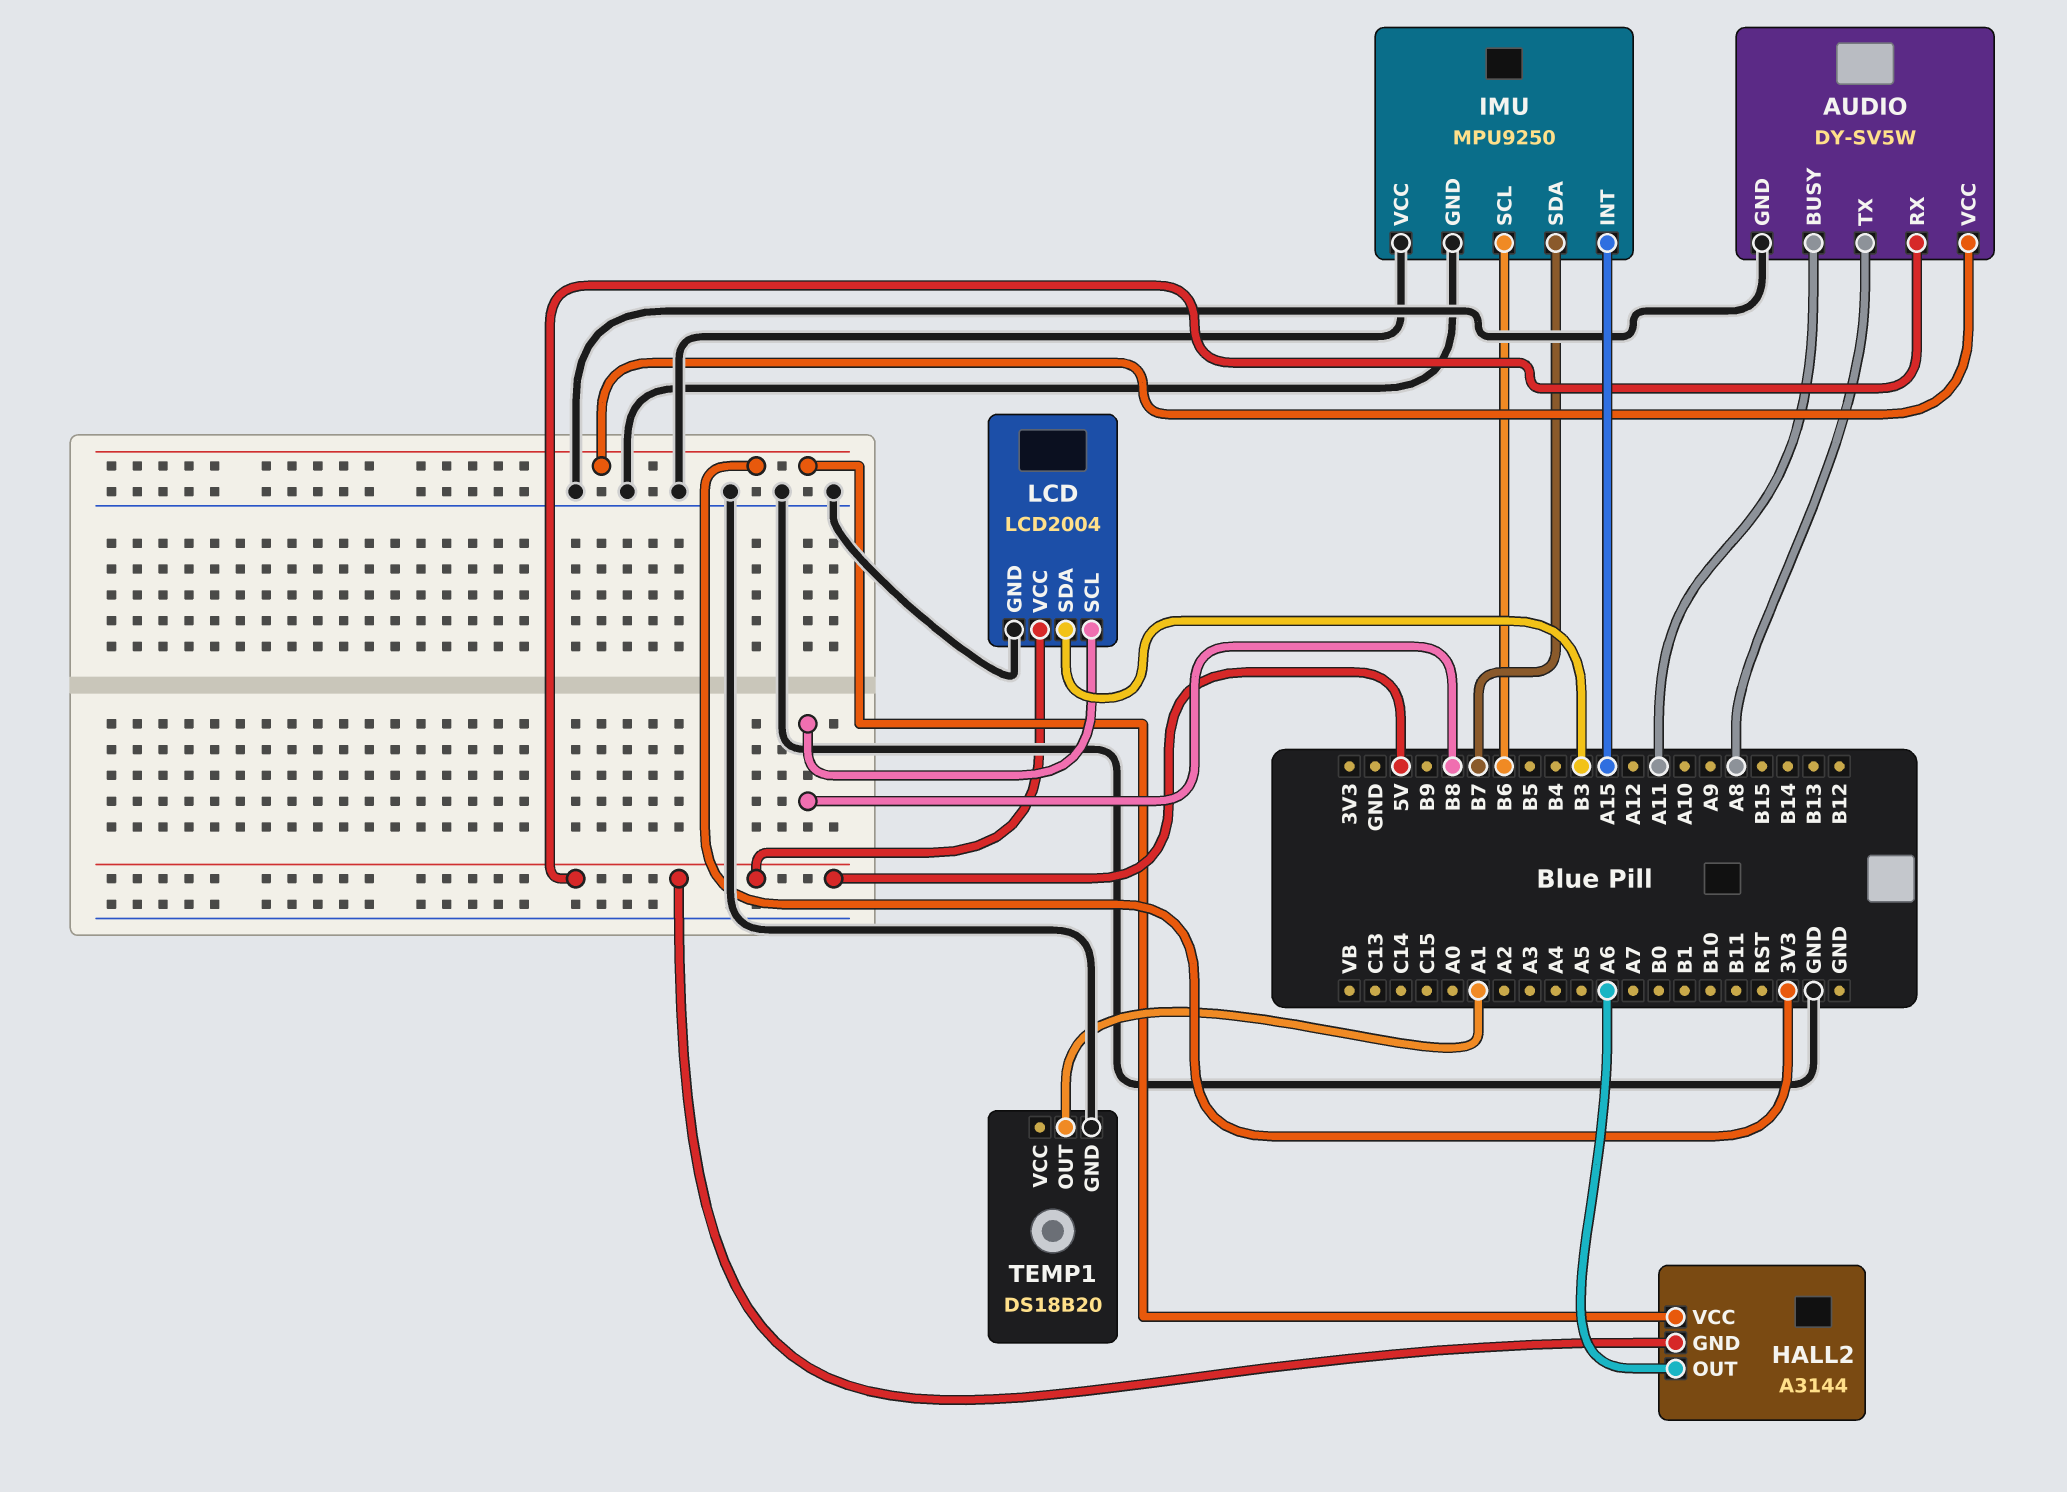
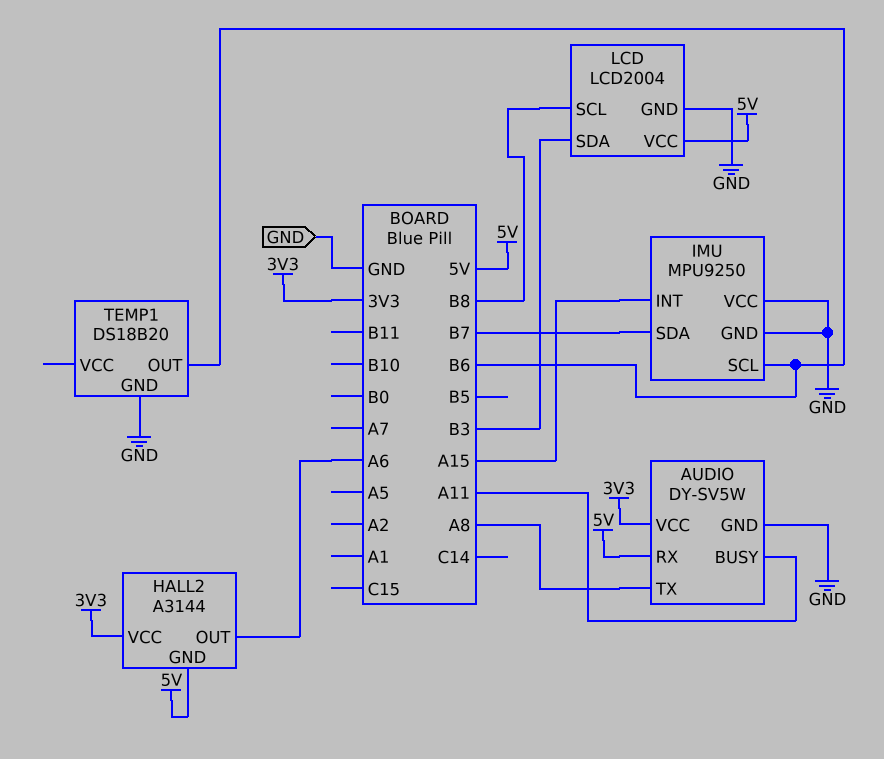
TEMP1 pin OUT: A1 -> B6

